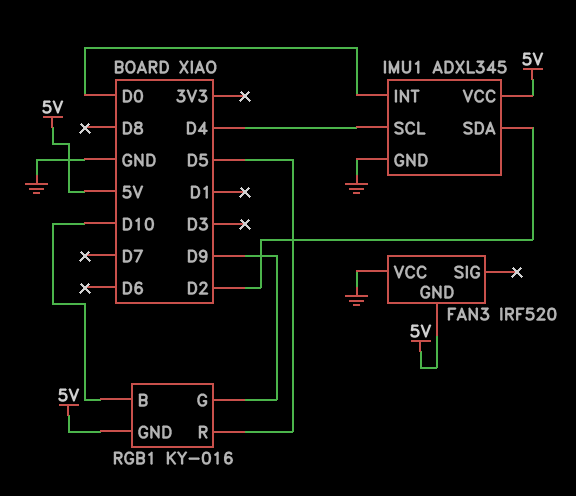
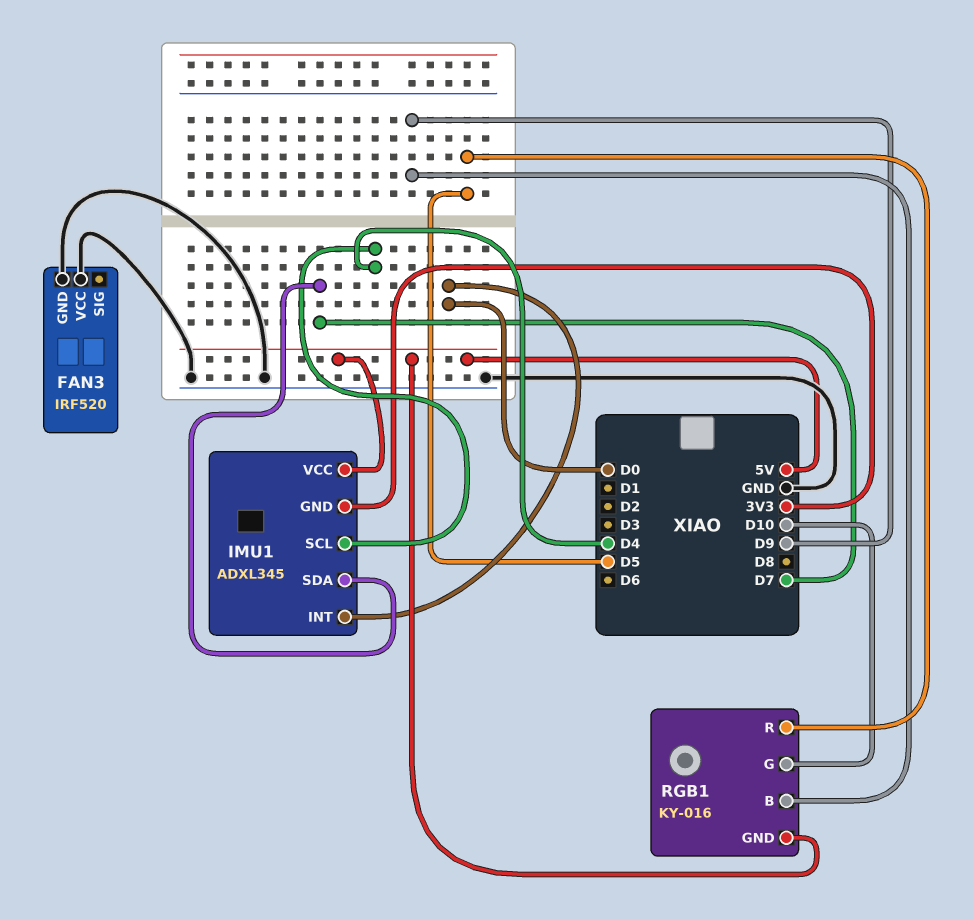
FAN3 pin GND: 5V -> GND
IMU1 pin GND: GND -> 3V3
IMU1 pin SDA: D2 -> D7
RGB1 pin B: D10 -> D9
RGB1 pin G: D9 -> D10

